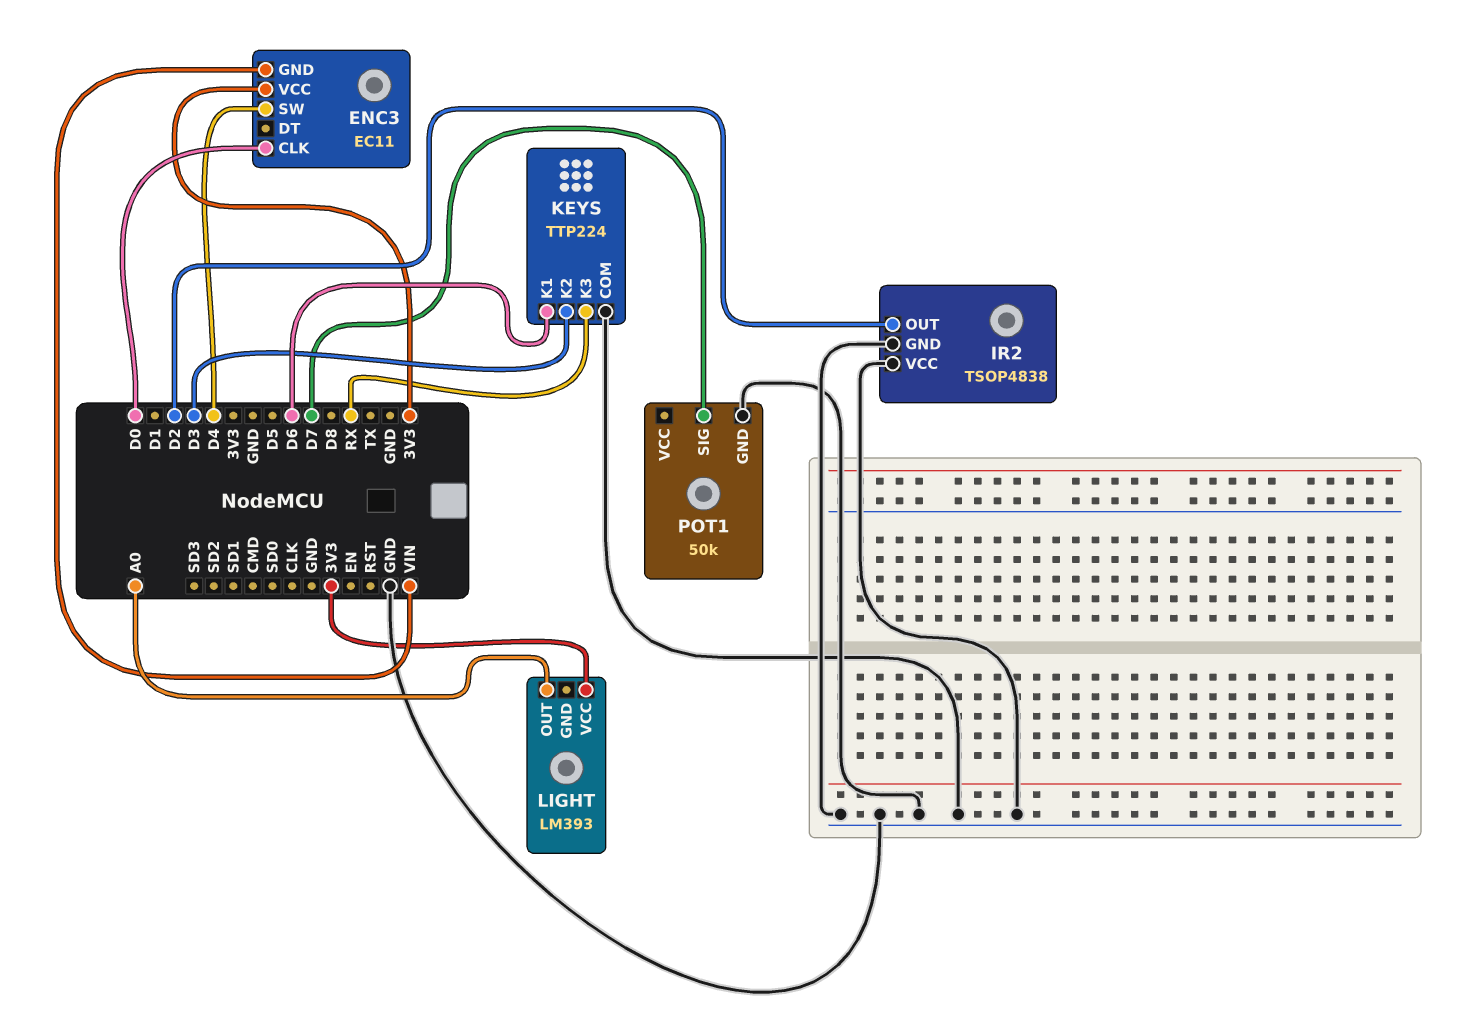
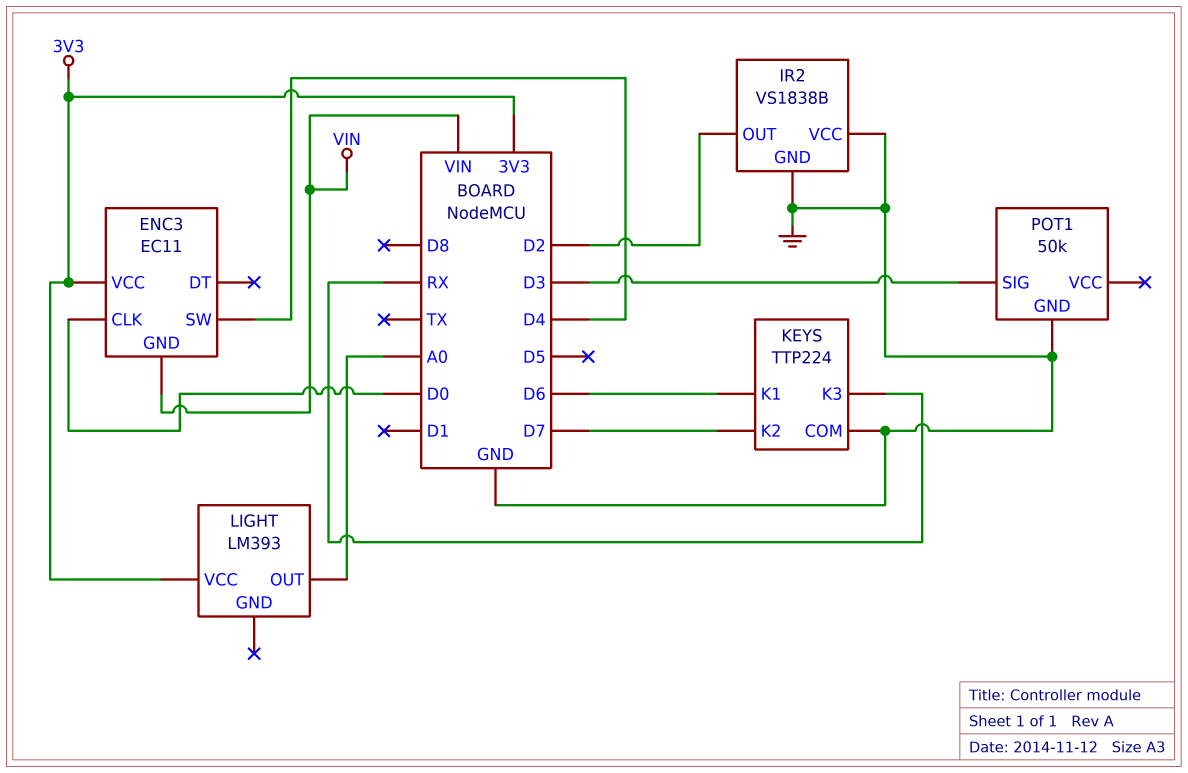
IR2: TSOP4838 -> VS1838B
KEYS pin K2: D3 -> D7
POT1 pin SIG: D7 -> D3

